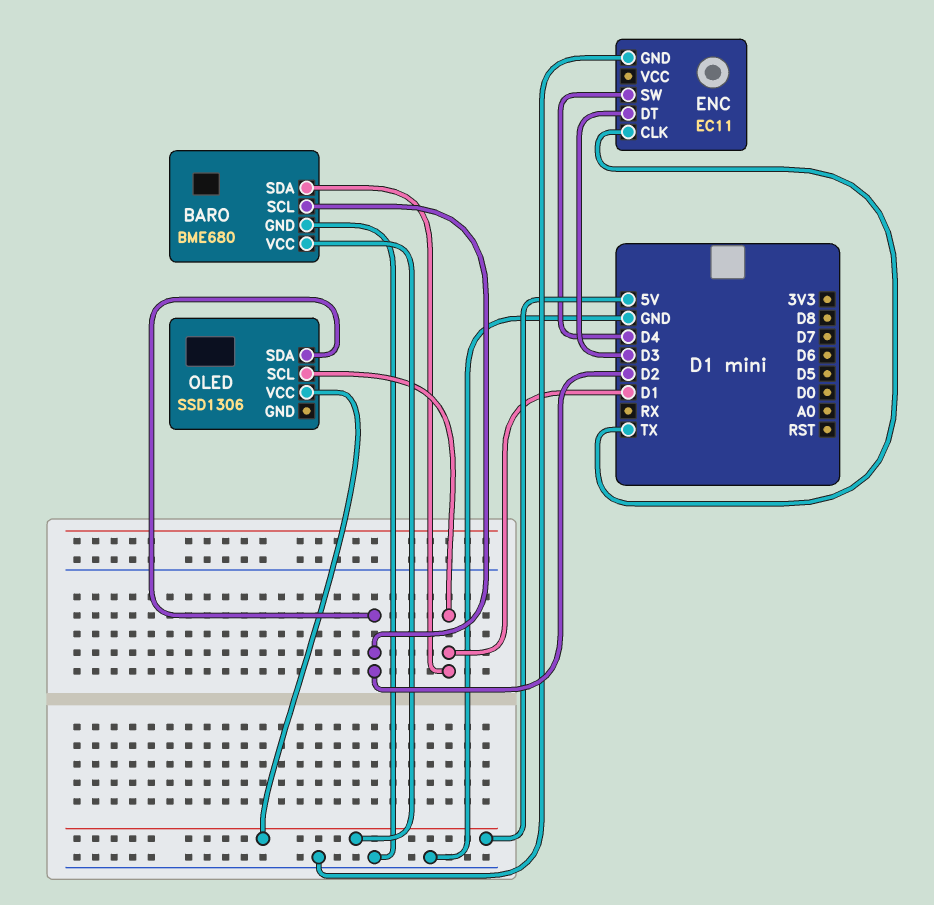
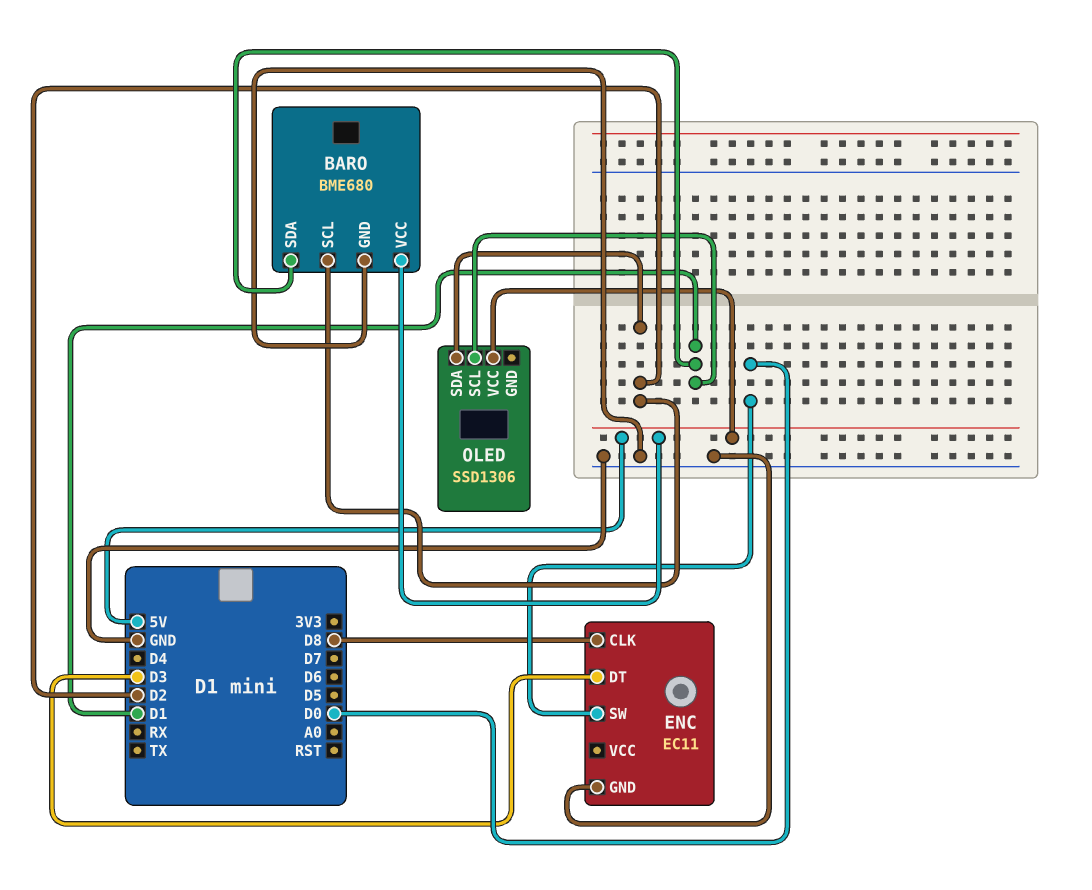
ENC pin CLK: TX -> D8
ENC pin SW: D4 -> D0

